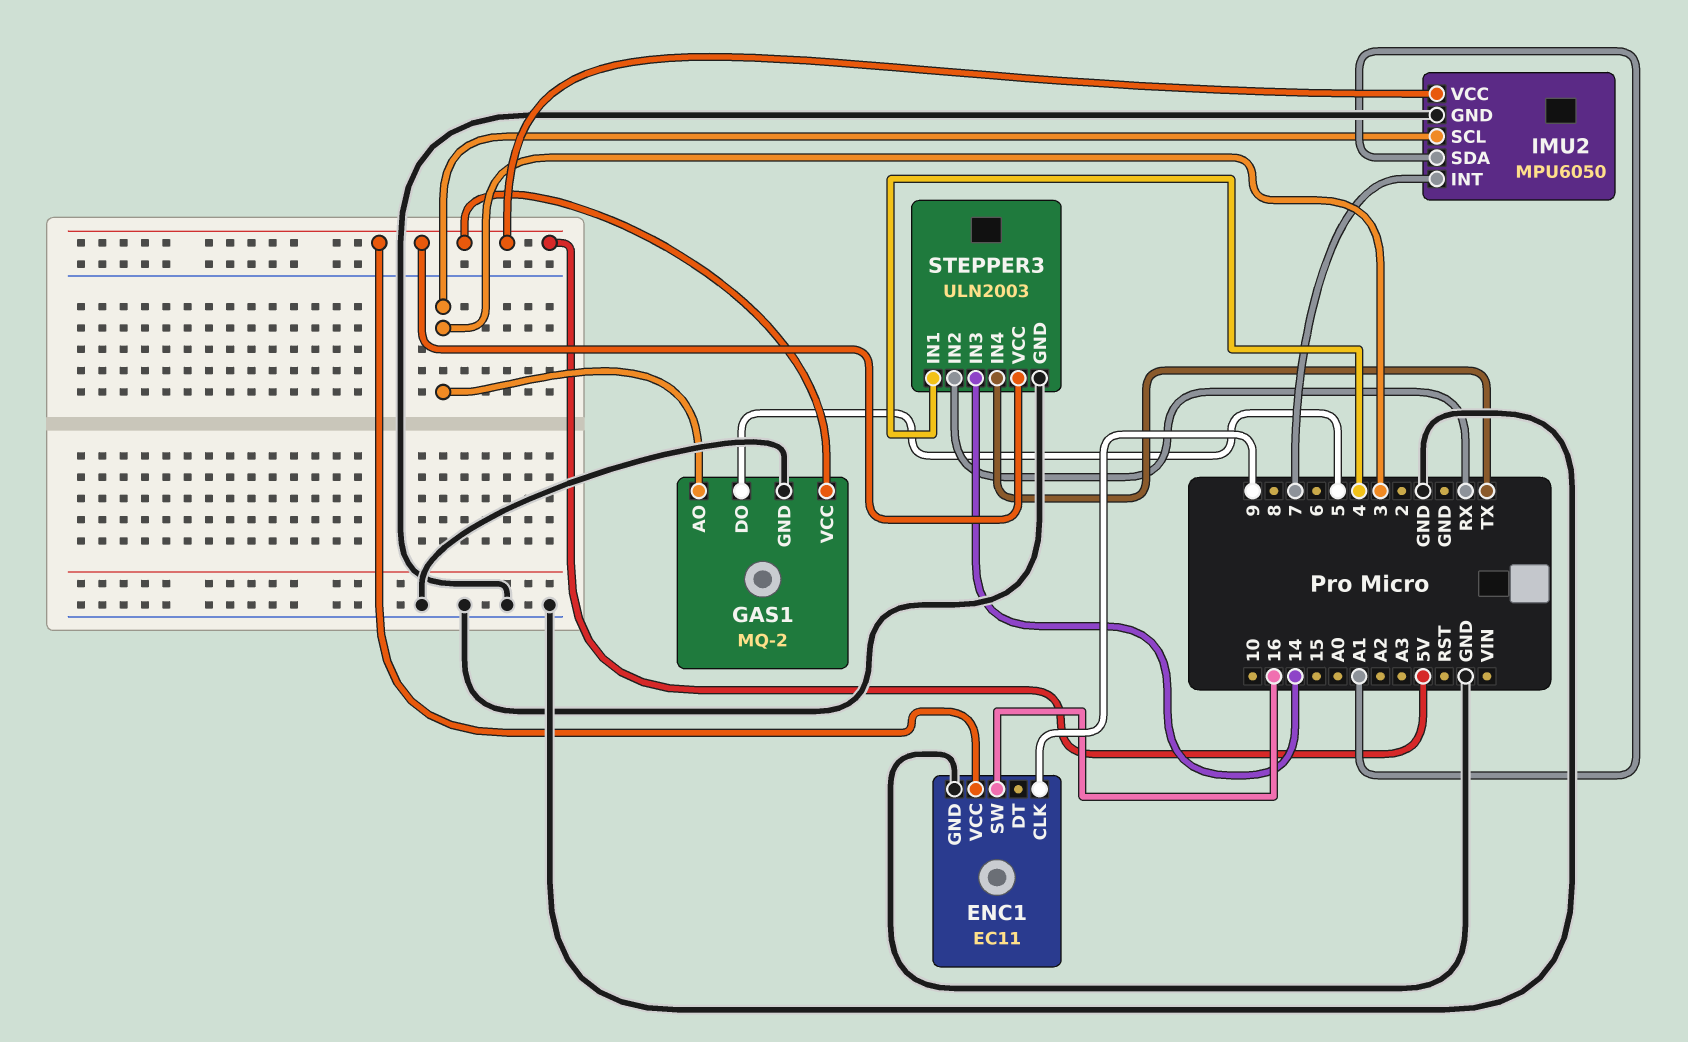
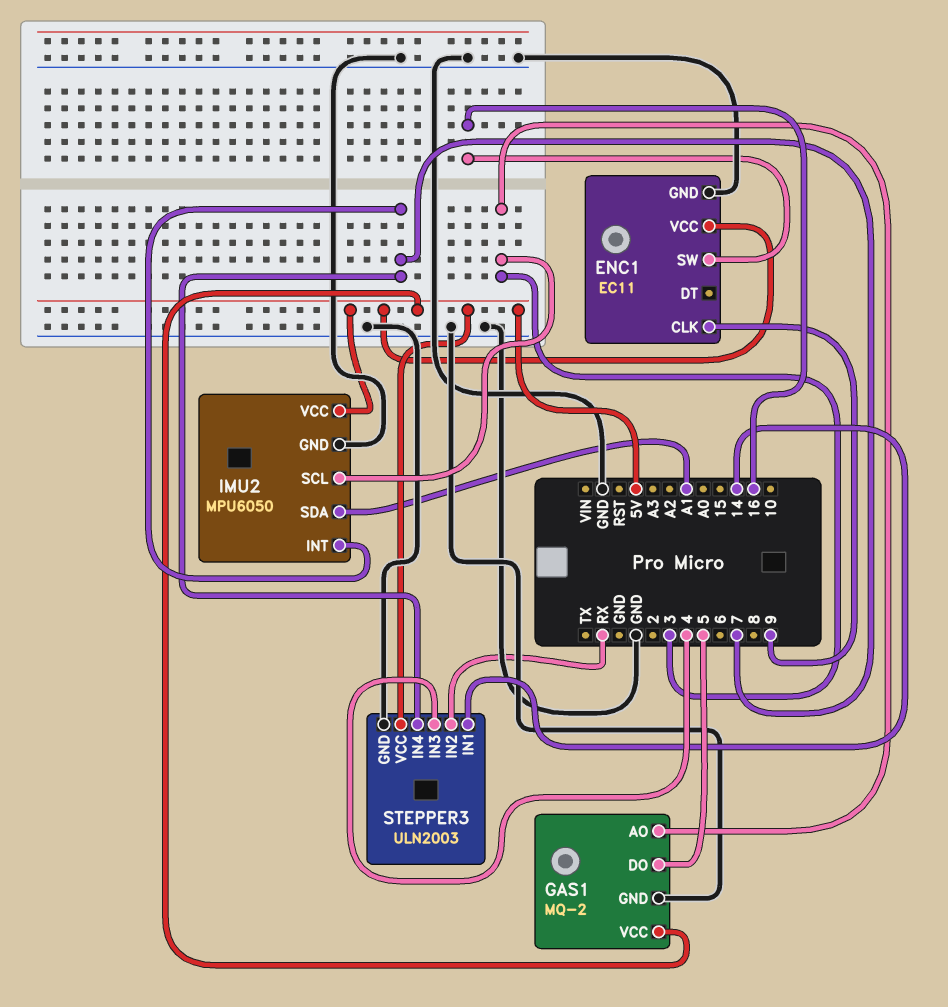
STEPPER3 pin IN1: 4 -> 14
STEPPER3 pin IN3: 14 -> 4
STEPPER3 pin IN4: TX -> 7

